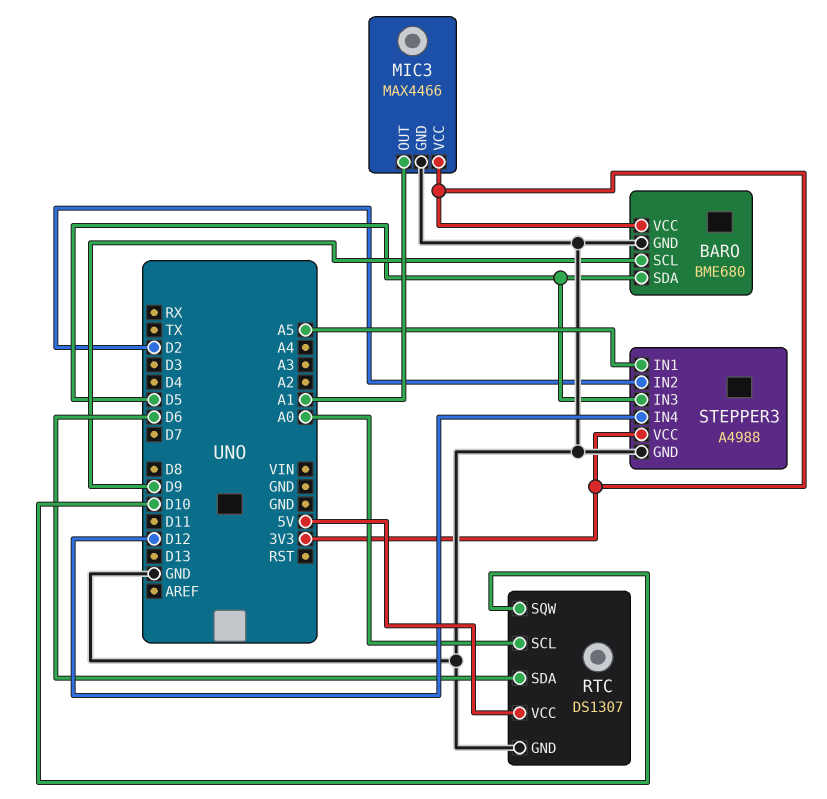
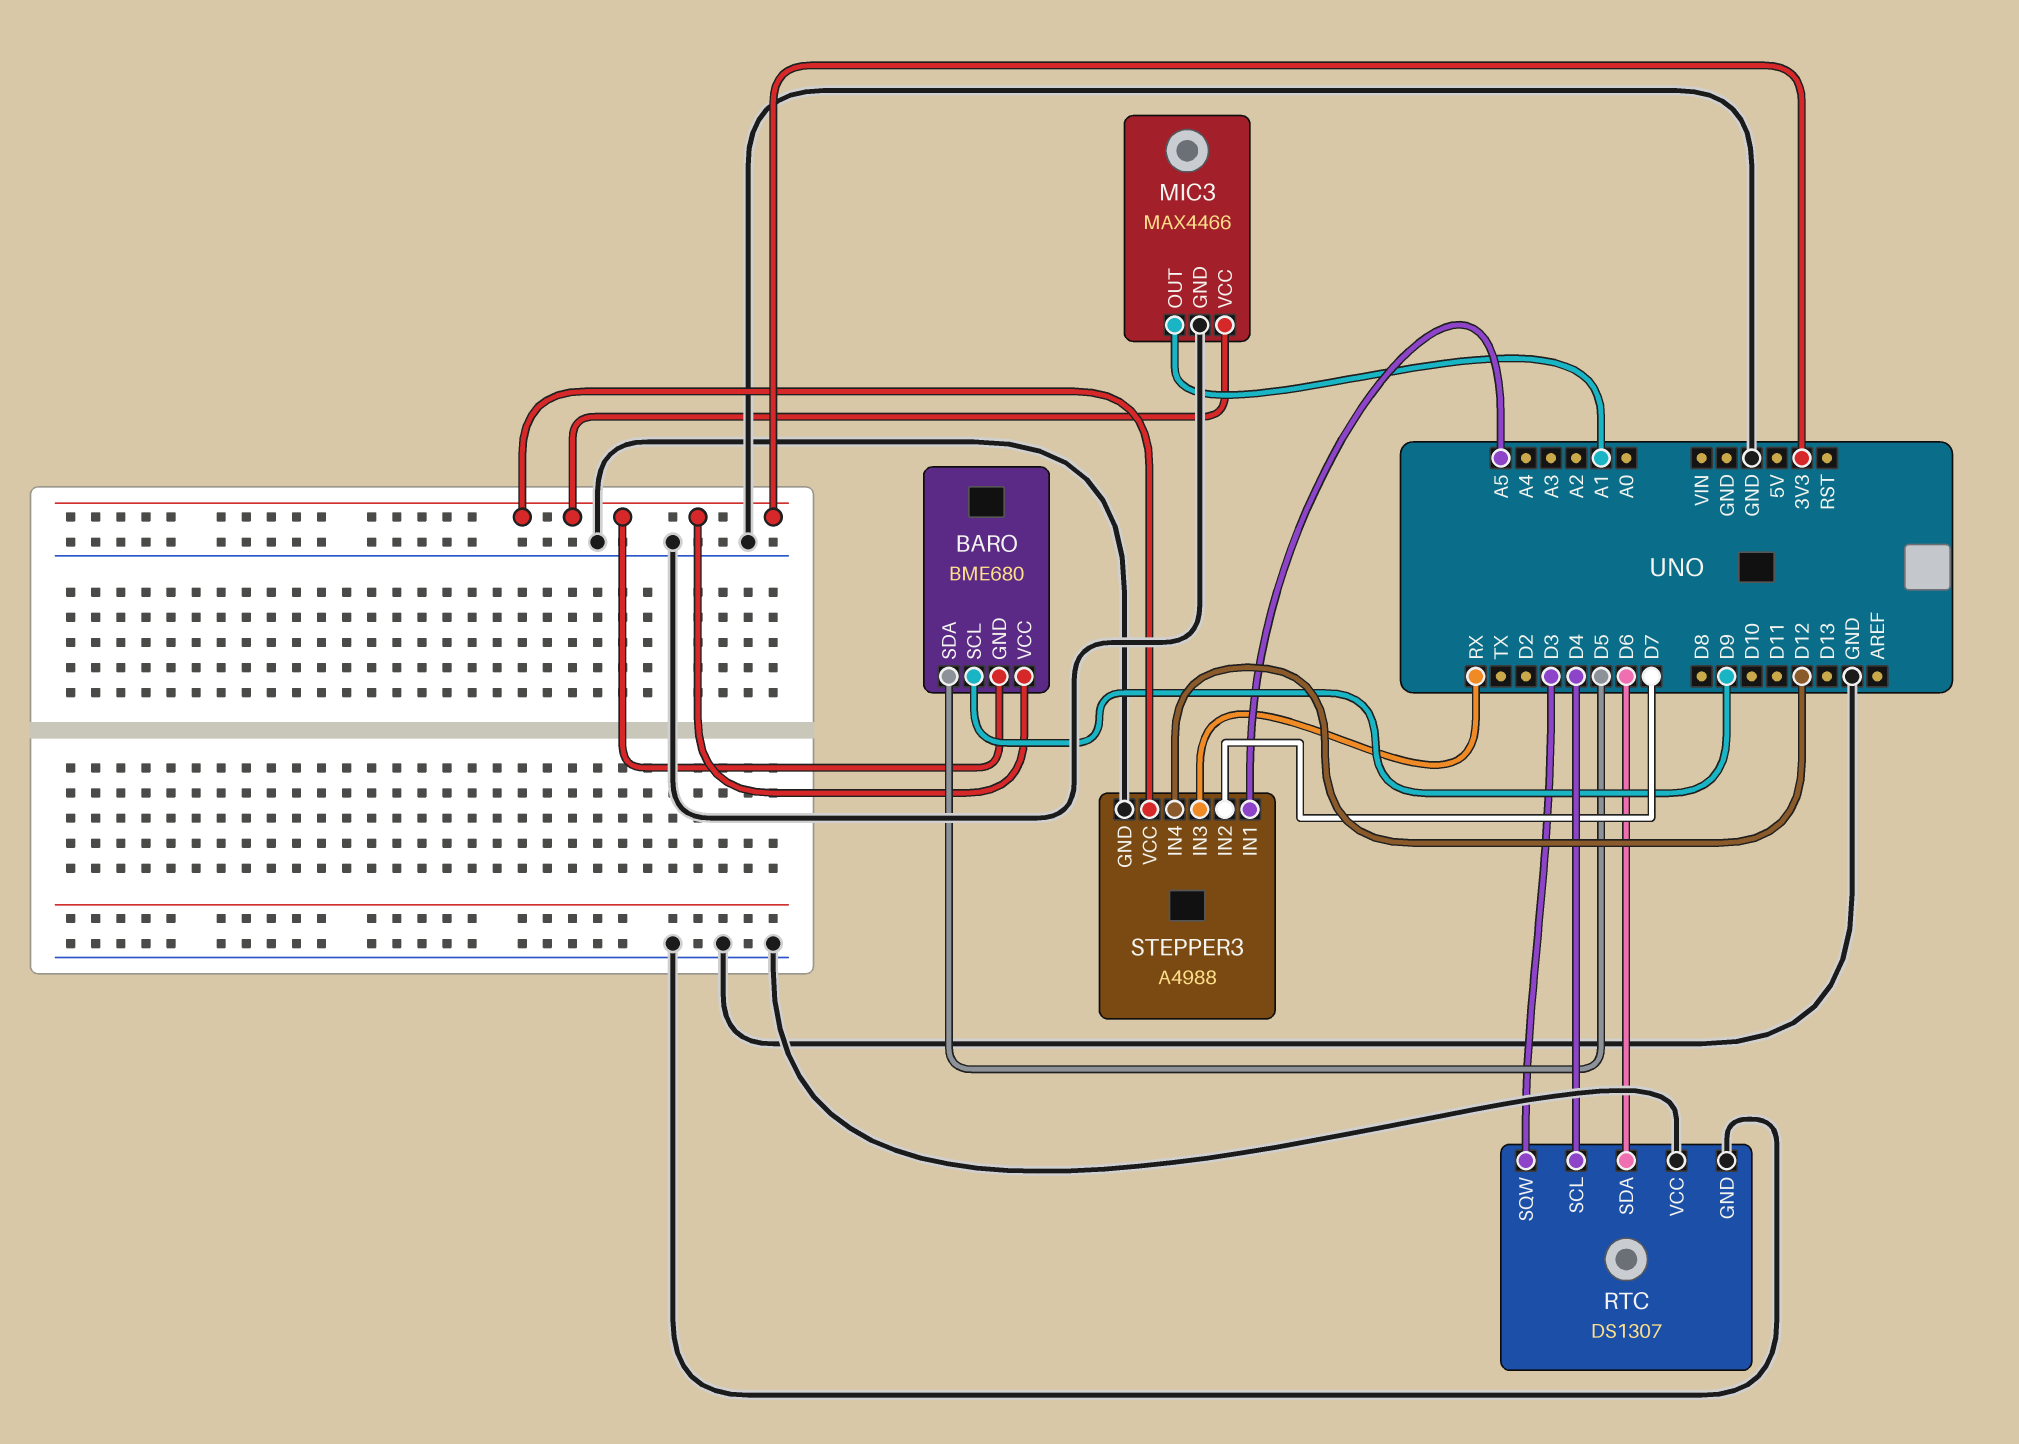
BARO pin GND: GND -> 3V3
RTC pin SCL: A0 -> D4
RTC pin SQW: D10 -> D3
RTC pin VCC: 5V -> GND
STEPPER3 pin IN2: D2 -> D7
STEPPER3 pin IN3: D5 -> RX

